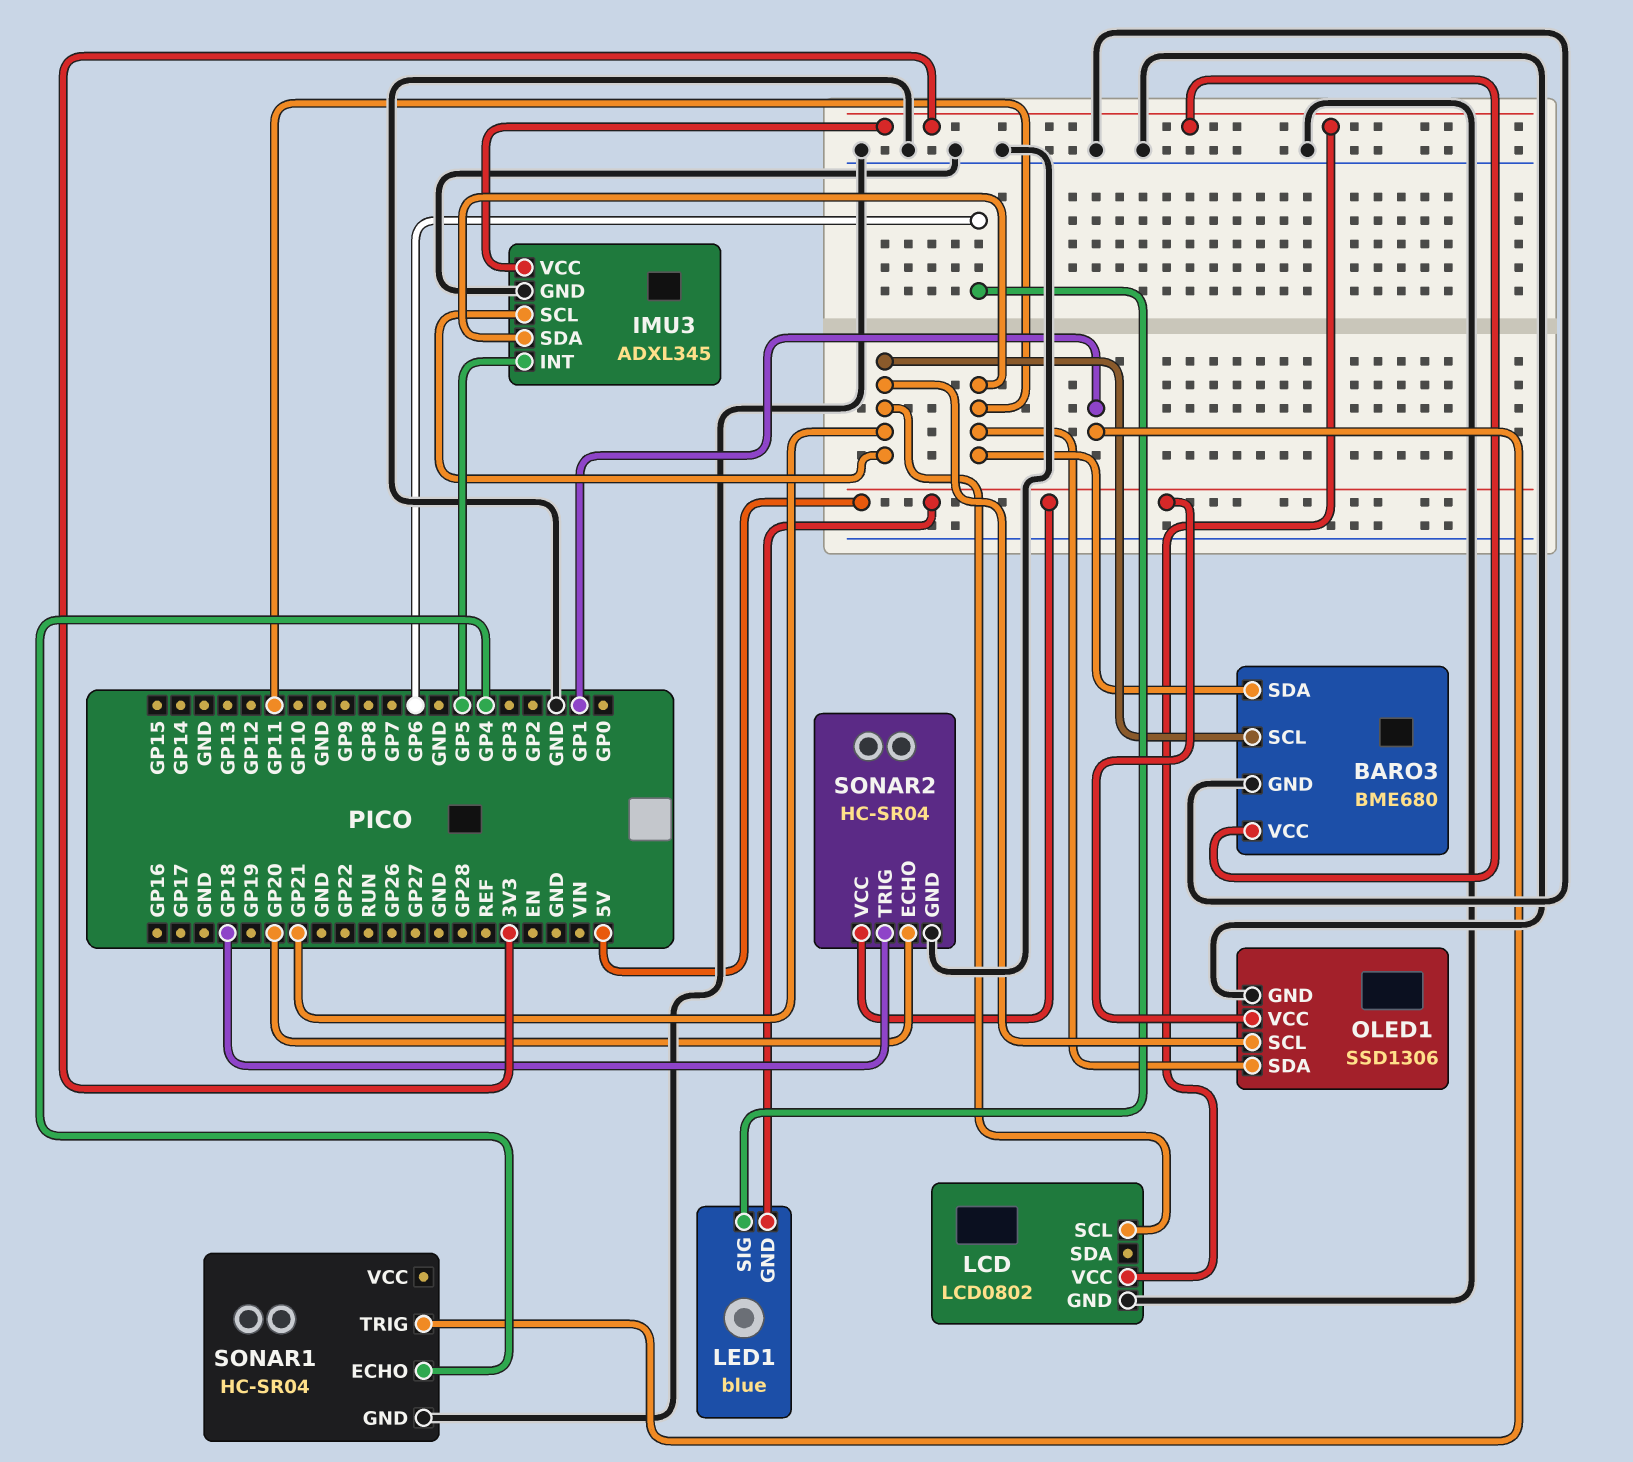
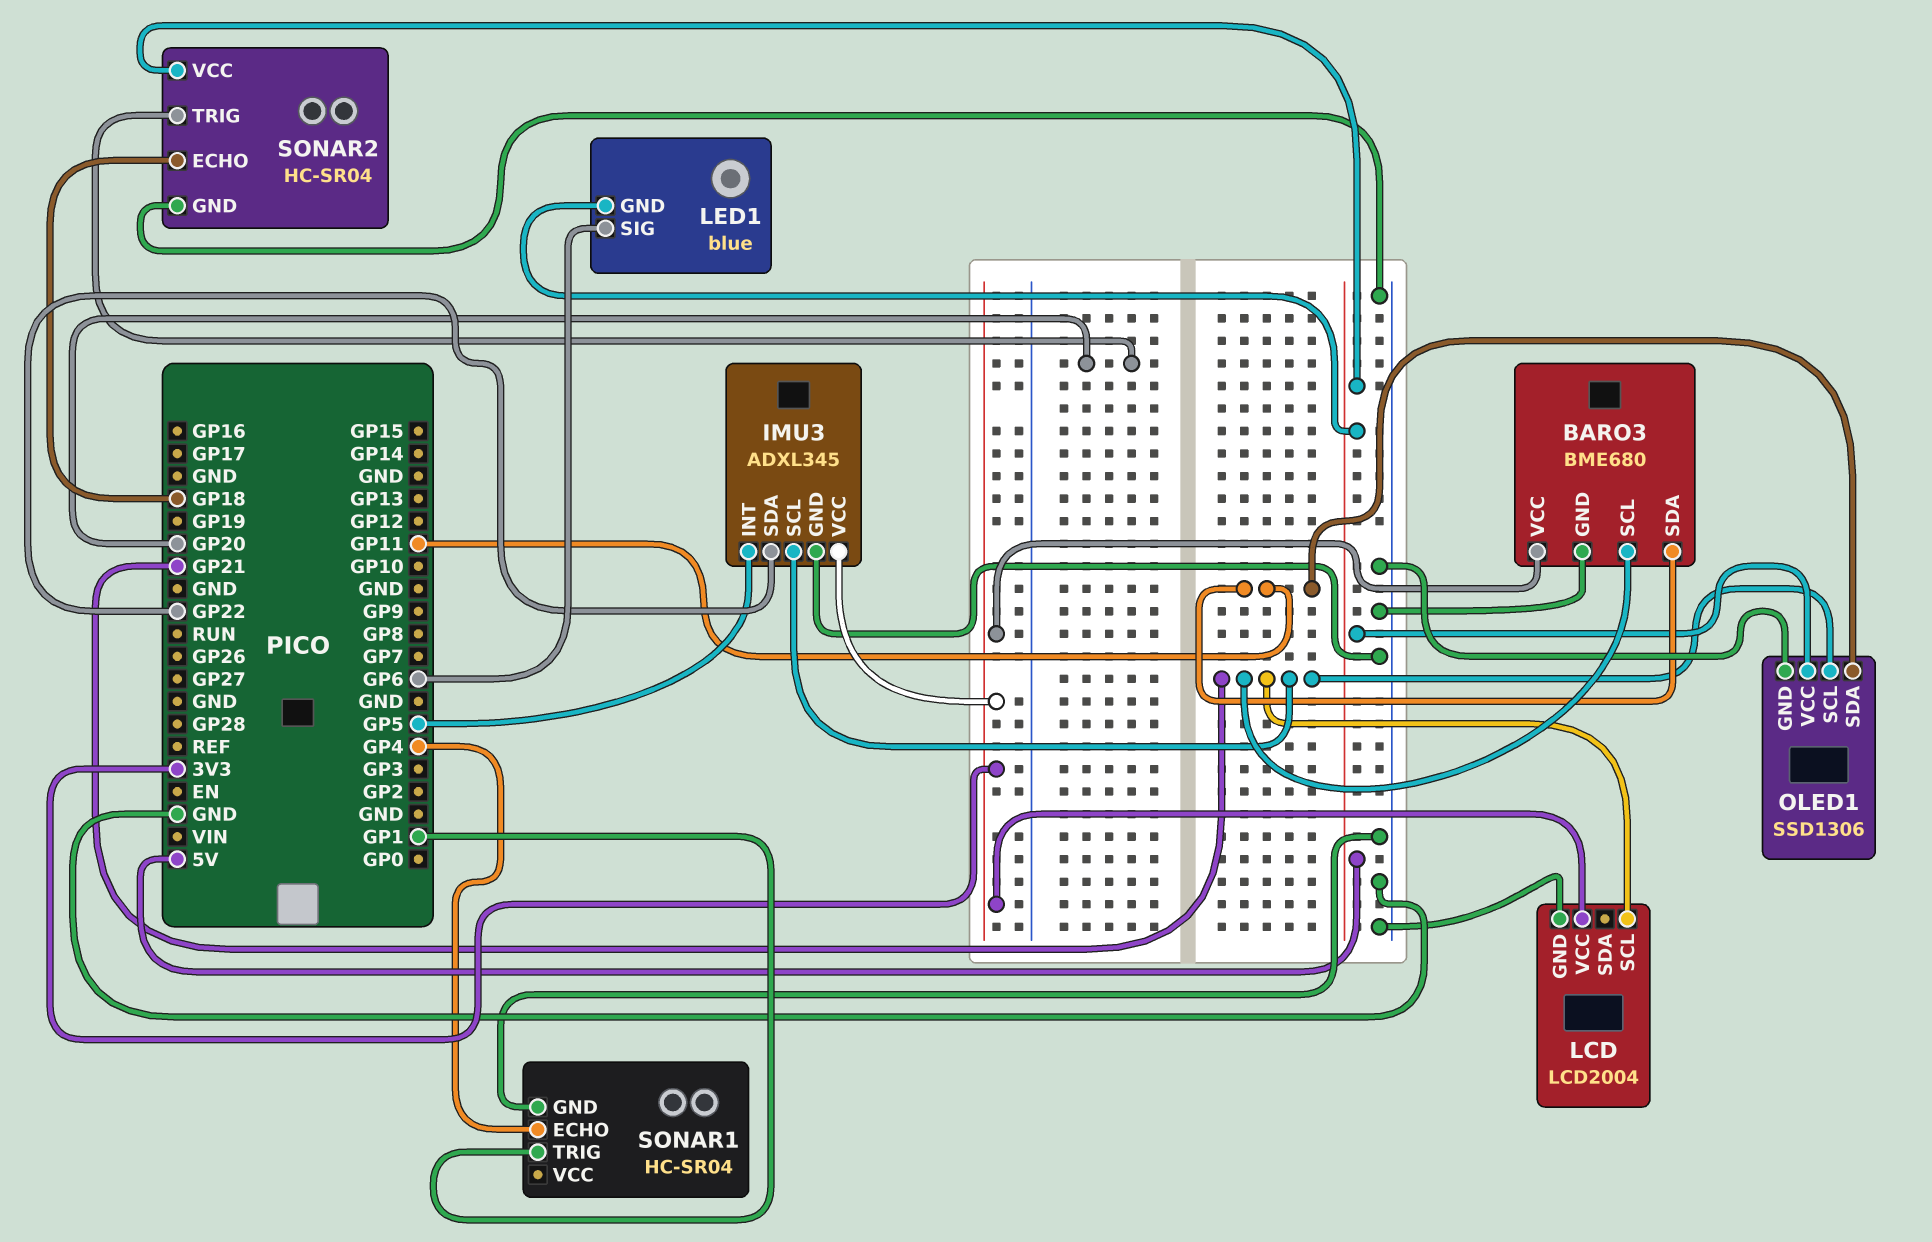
IMU3 pin SDA: GP11 -> GP22
LCD: LCD0802 -> LCD2004
SONAR2 pin ECHO: GP20 -> GP18
SONAR2 pin TRIG: GP18 -> GP20

